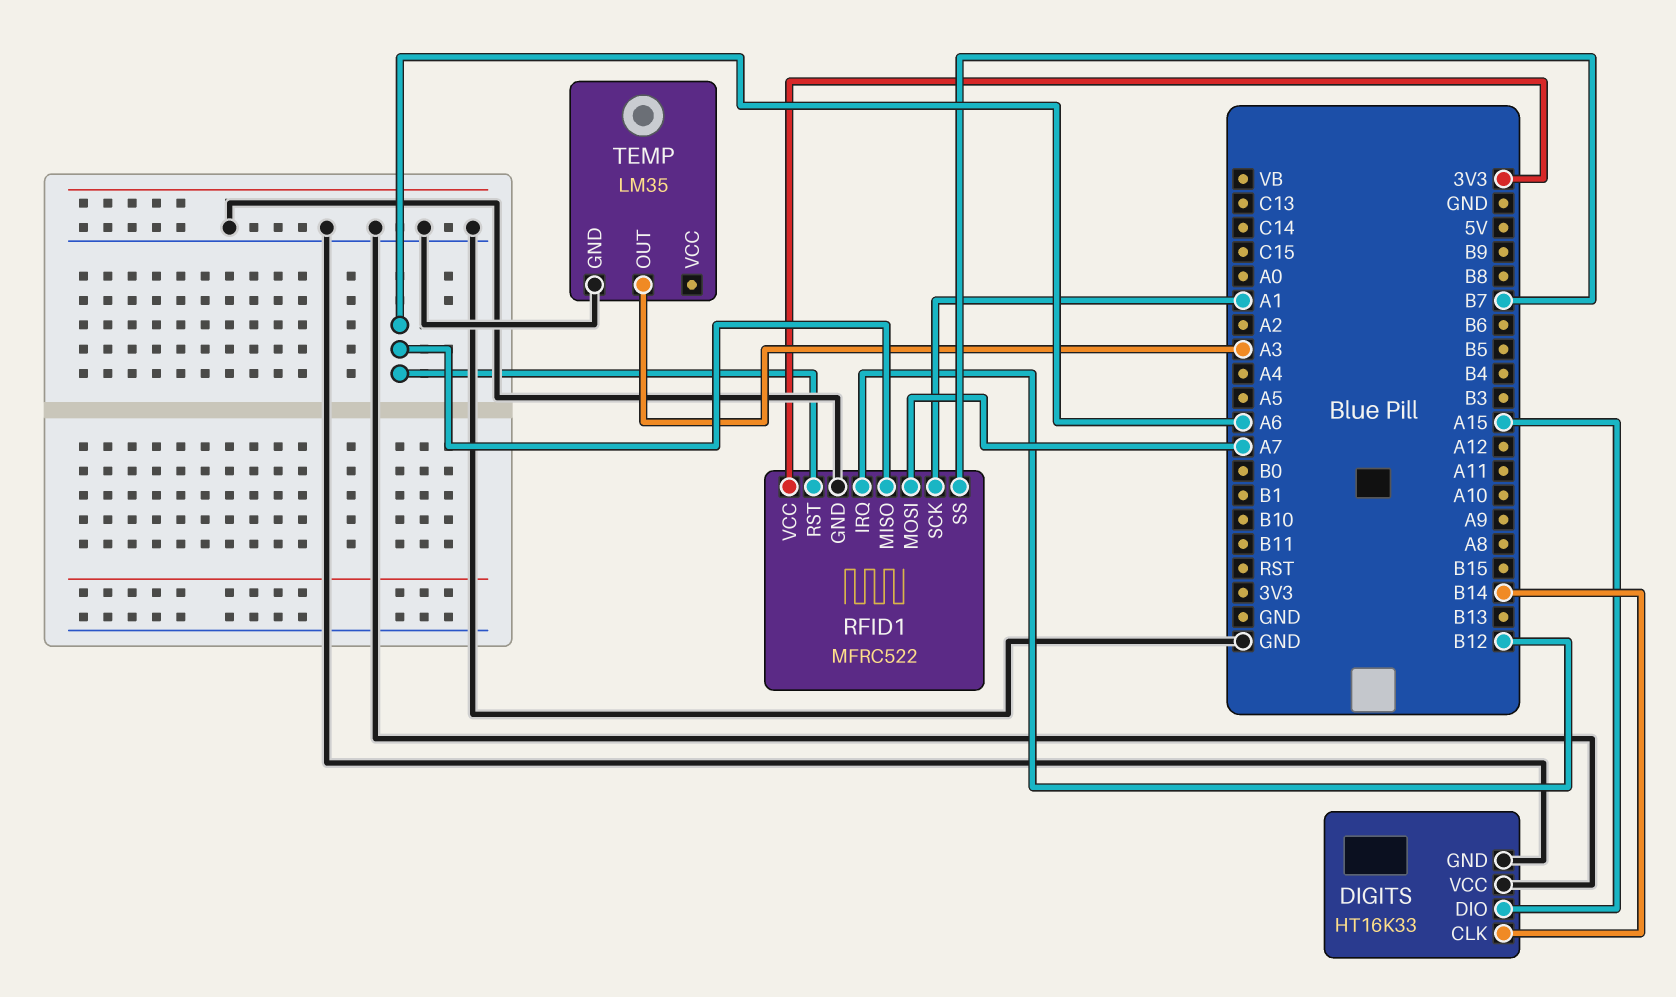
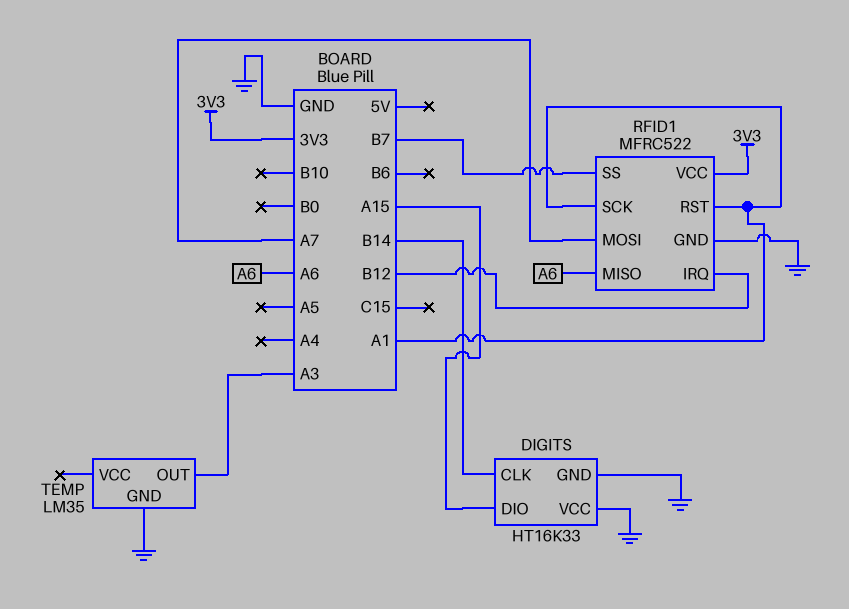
RFID1 pin RST: A6 -> A1

